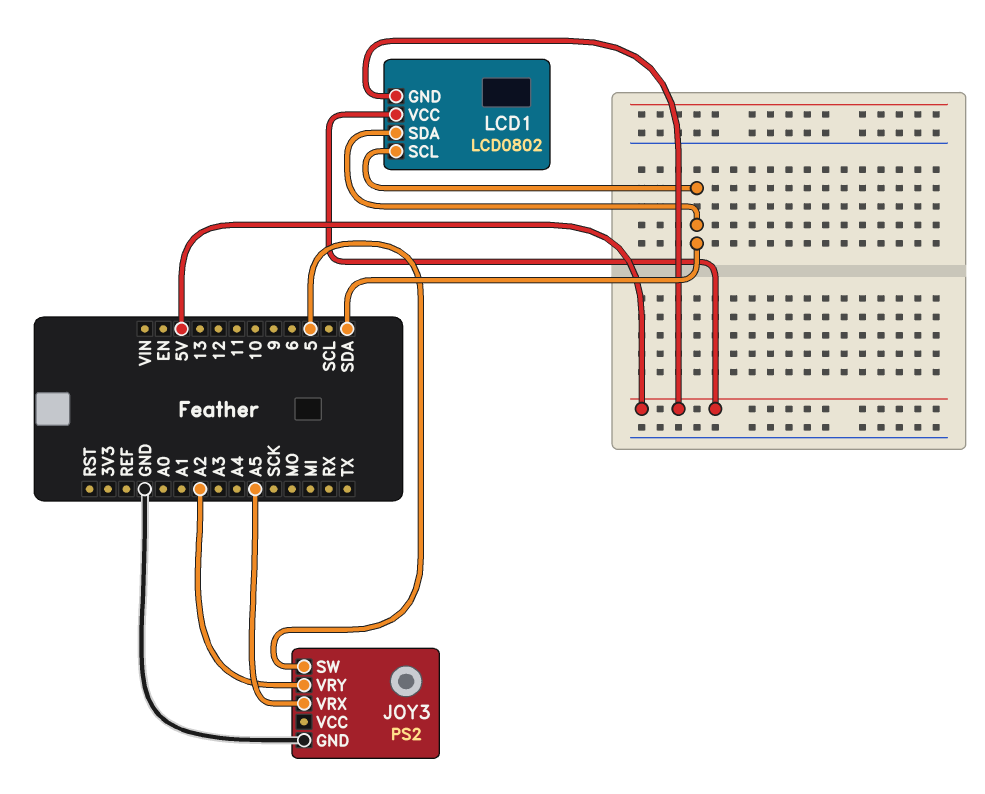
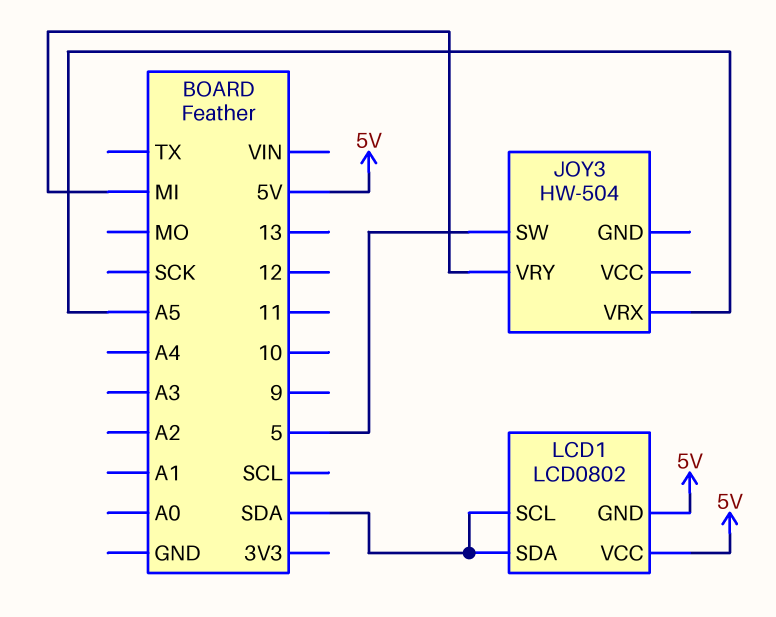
JOY3: PS2 -> HW-504
JOY3 pin GND: GND -> none
JOY3 pin VRY: A2 -> MI

